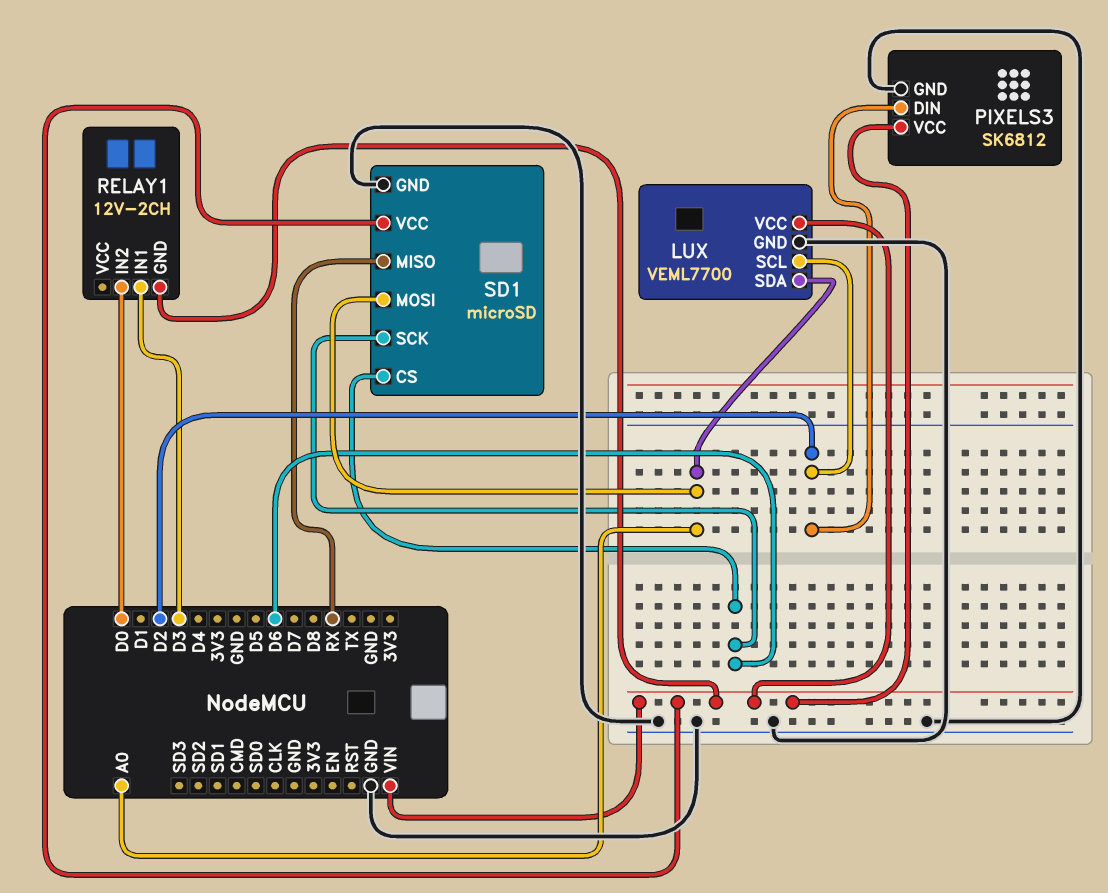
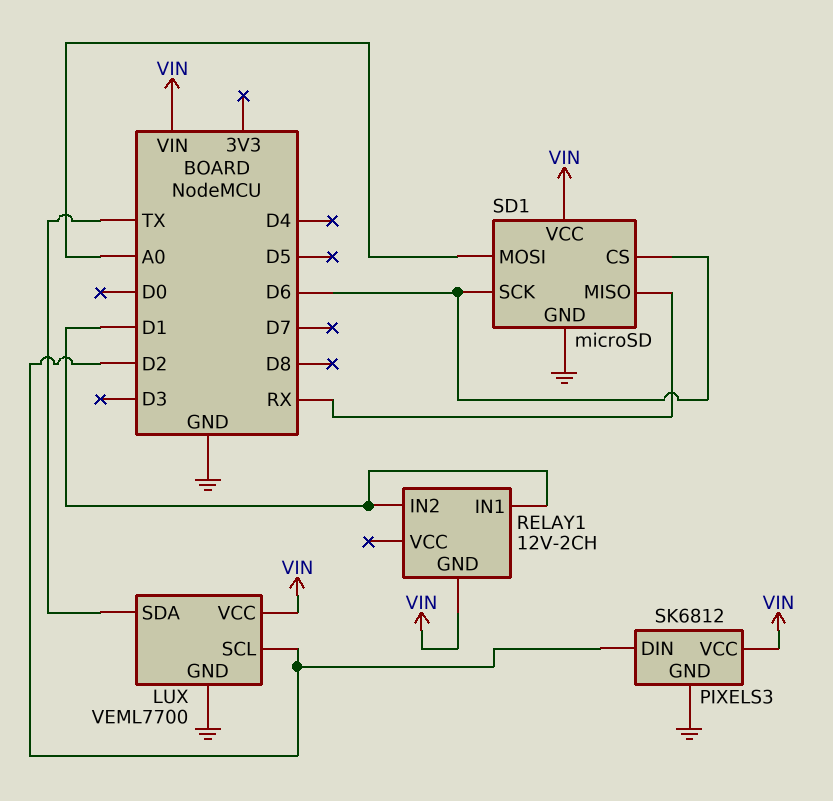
LUX pin SDA: A0 -> TX
RELAY1 pin IN1: D3 -> D1
RELAY1 pin IN2: D0 -> D1

